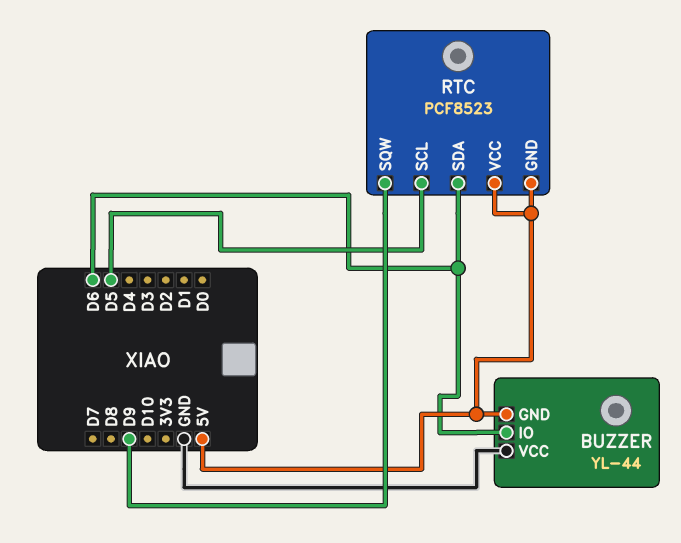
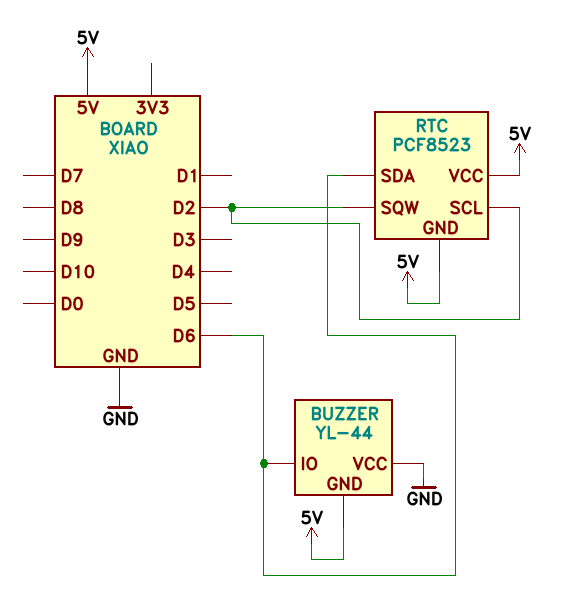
RTC pin SCL: D5 -> D2
RTC pin SQW: D9 -> D2

